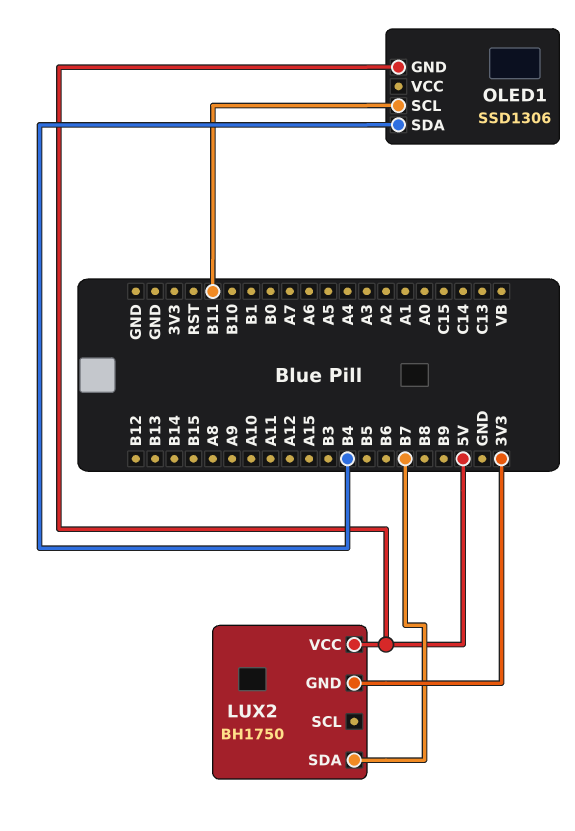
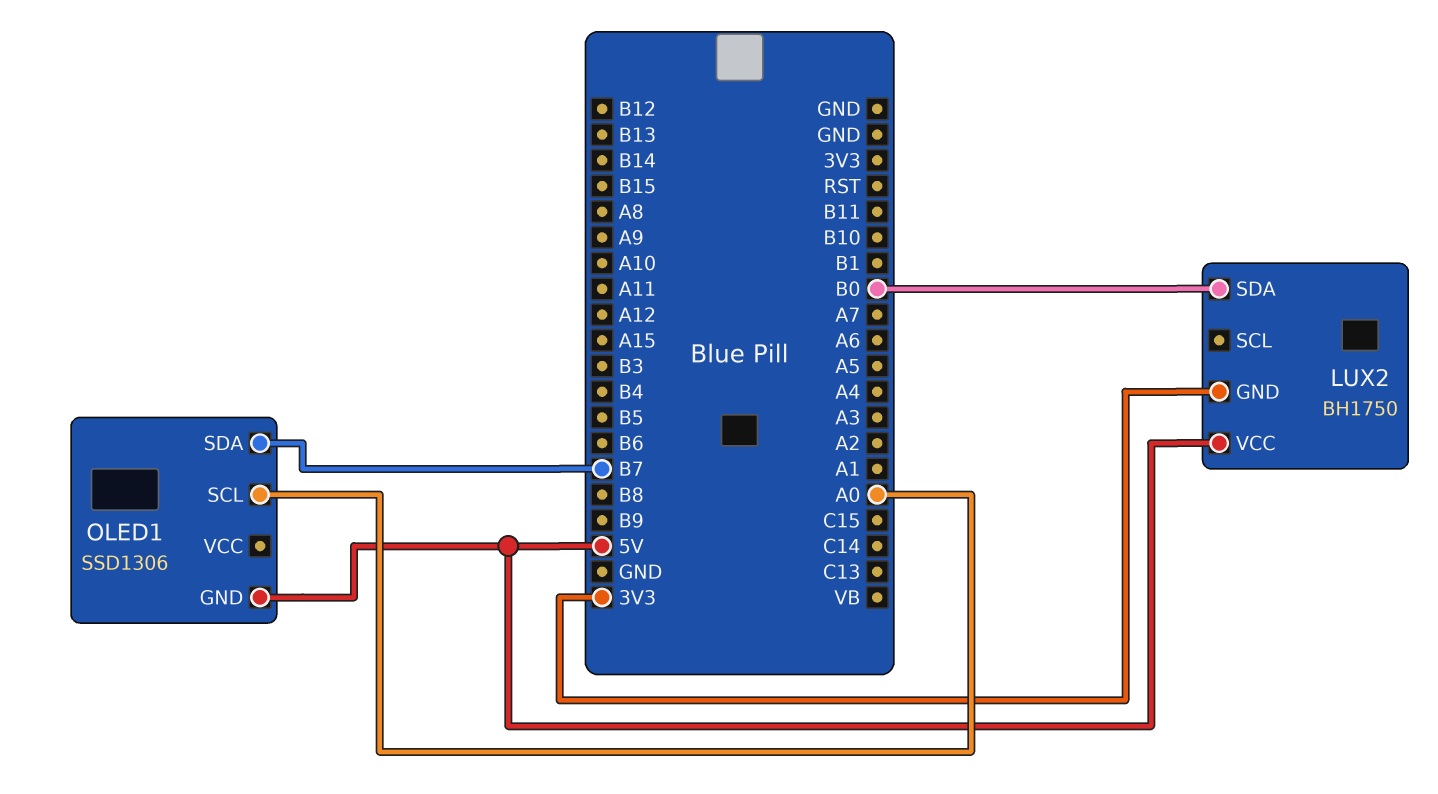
LUX2 pin SDA: B7 -> B0
OLED1 pin SCL: B11 -> A0
OLED1 pin SDA: B4 -> B7

